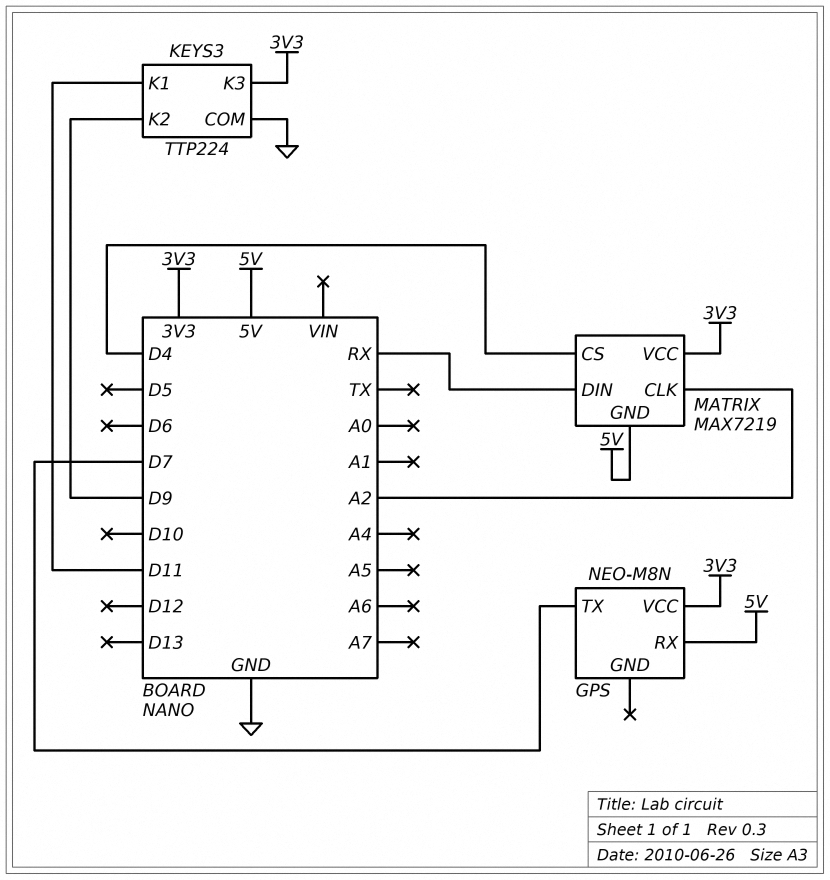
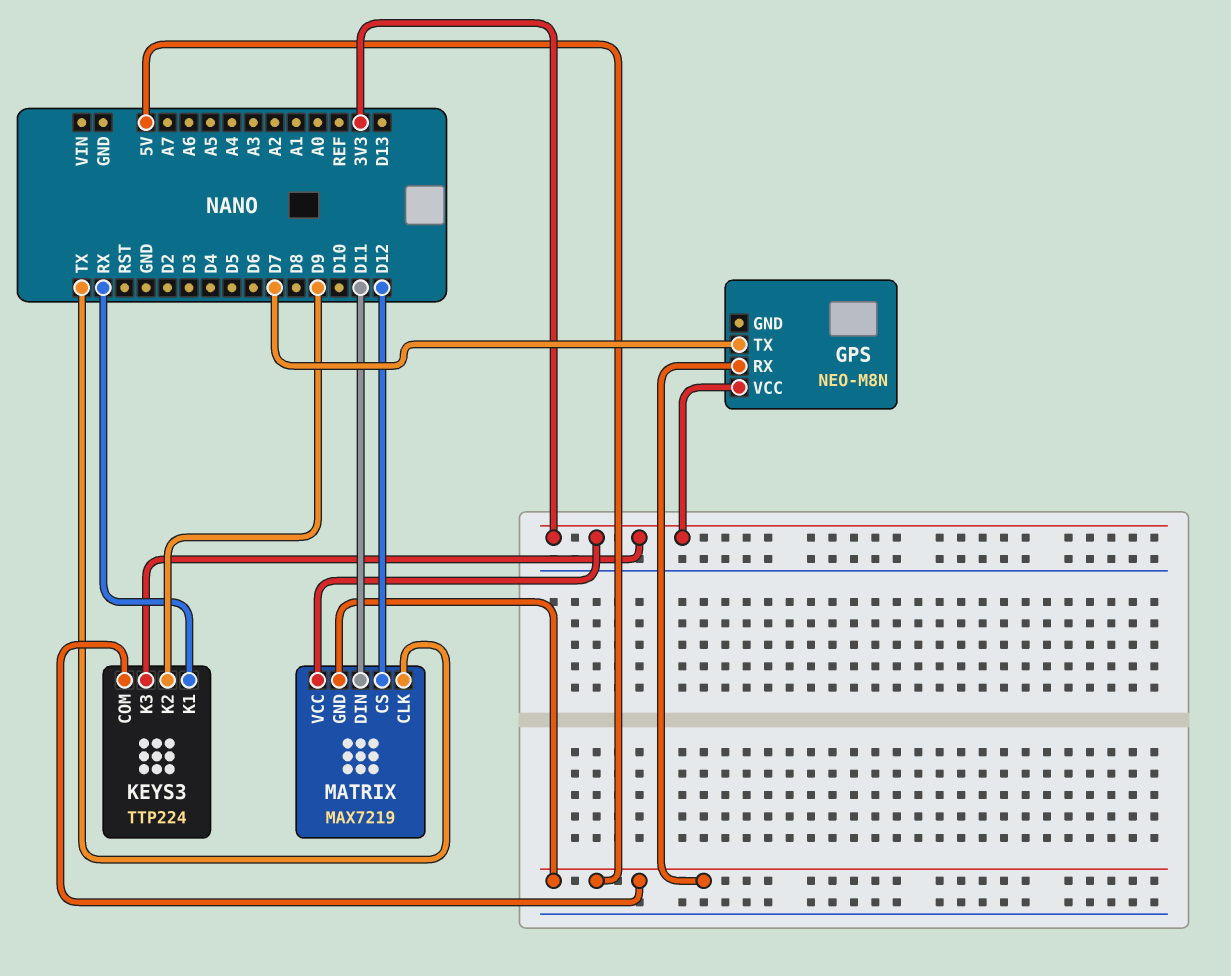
KEYS3 pin COM: GND -> 5V
KEYS3 pin K1: D11 -> RX
MATRIX pin CLK: A2 -> TX
MATRIX pin CS: D4 -> D12
MATRIX pin DIN: RX -> D11

